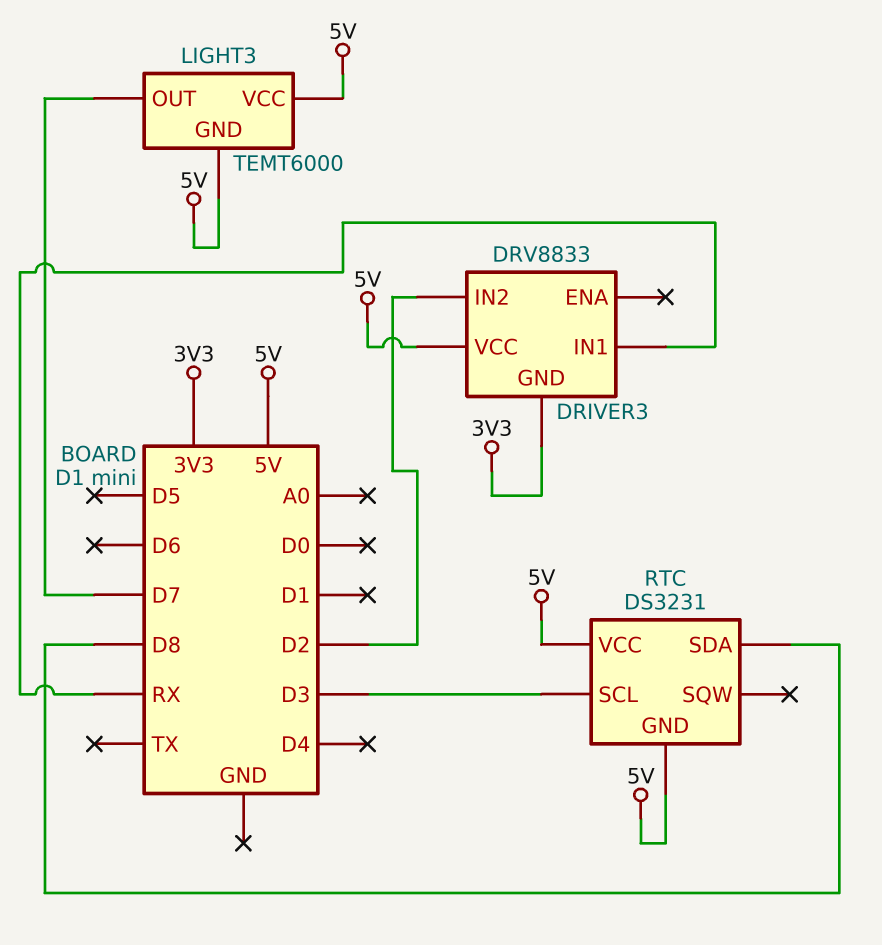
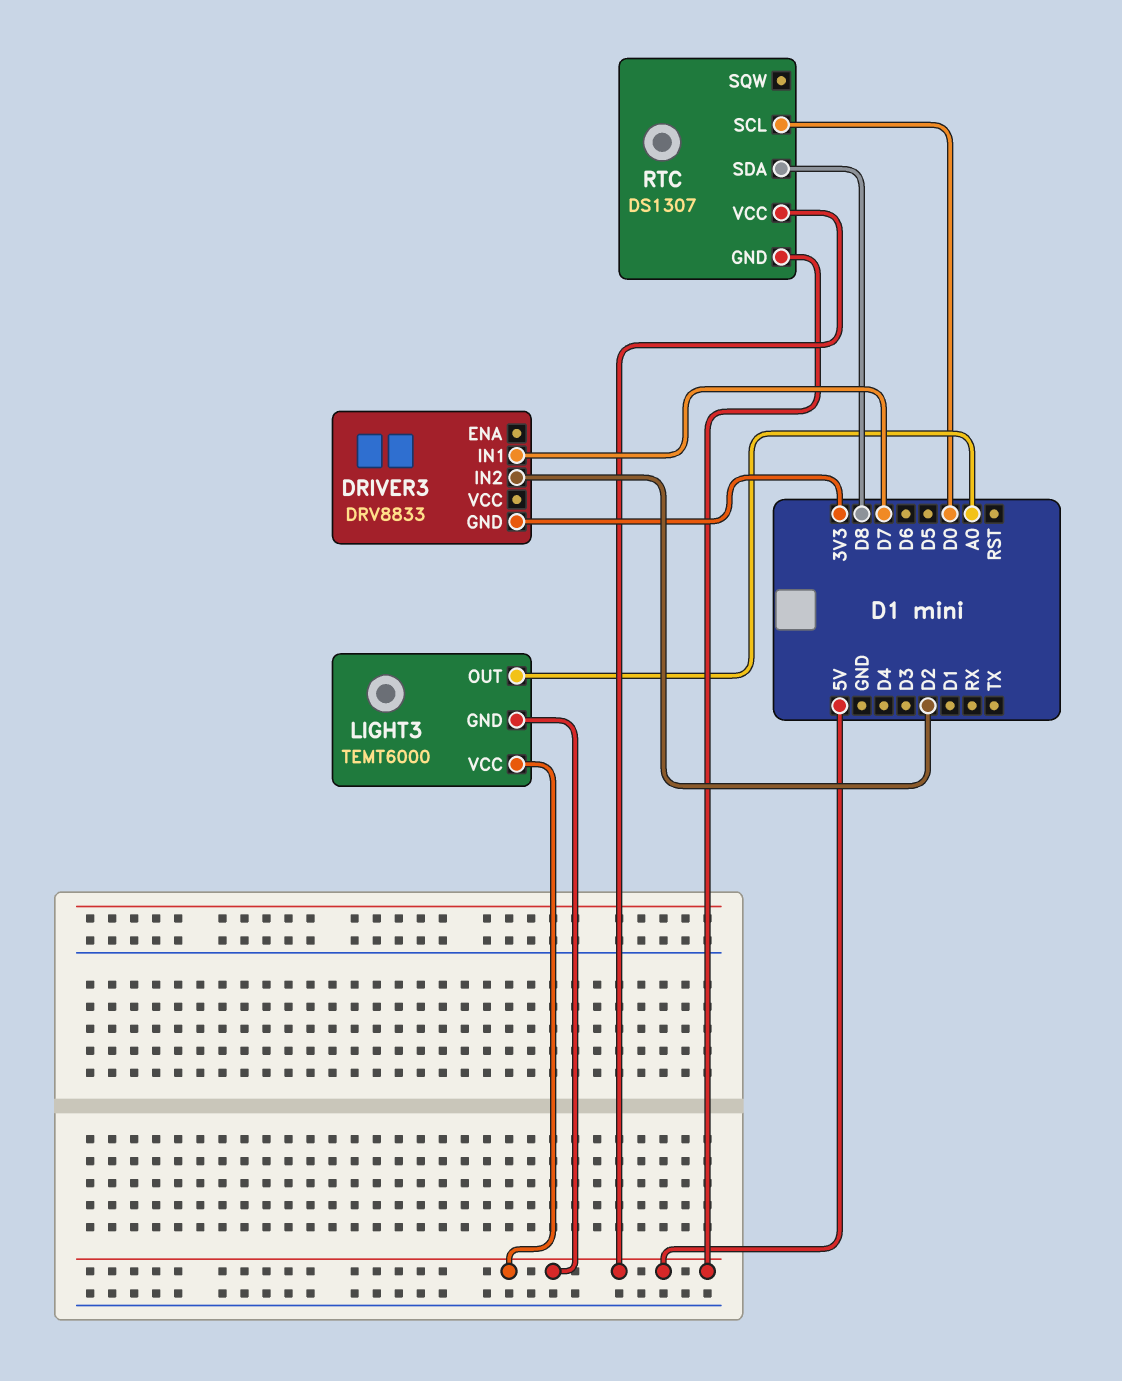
DRIVER3 pin IN1: RX -> D7
DRIVER3 pin VCC: 5V -> none
LIGHT3 pin OUT: D7 -> A0
RTC: DS3231 -> DS1307
RTC pin SCL: D3 -> D0

